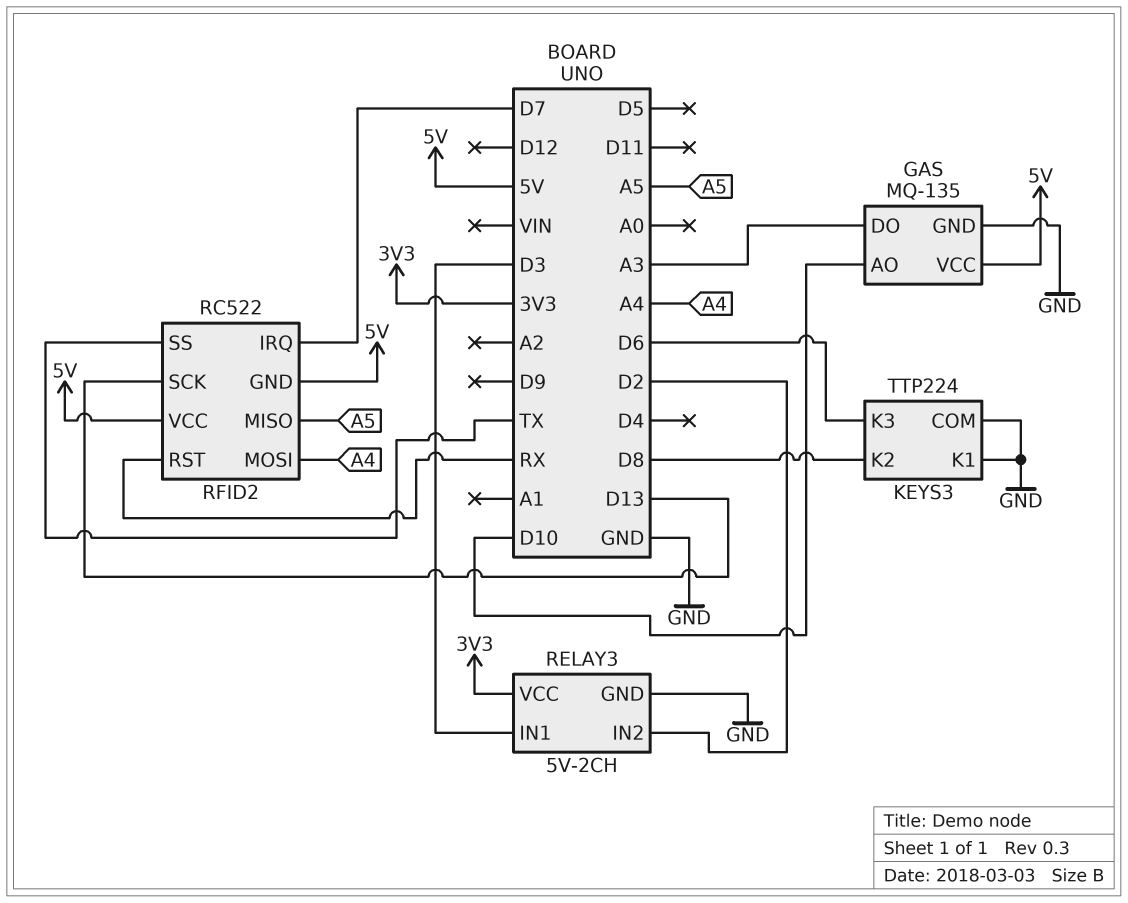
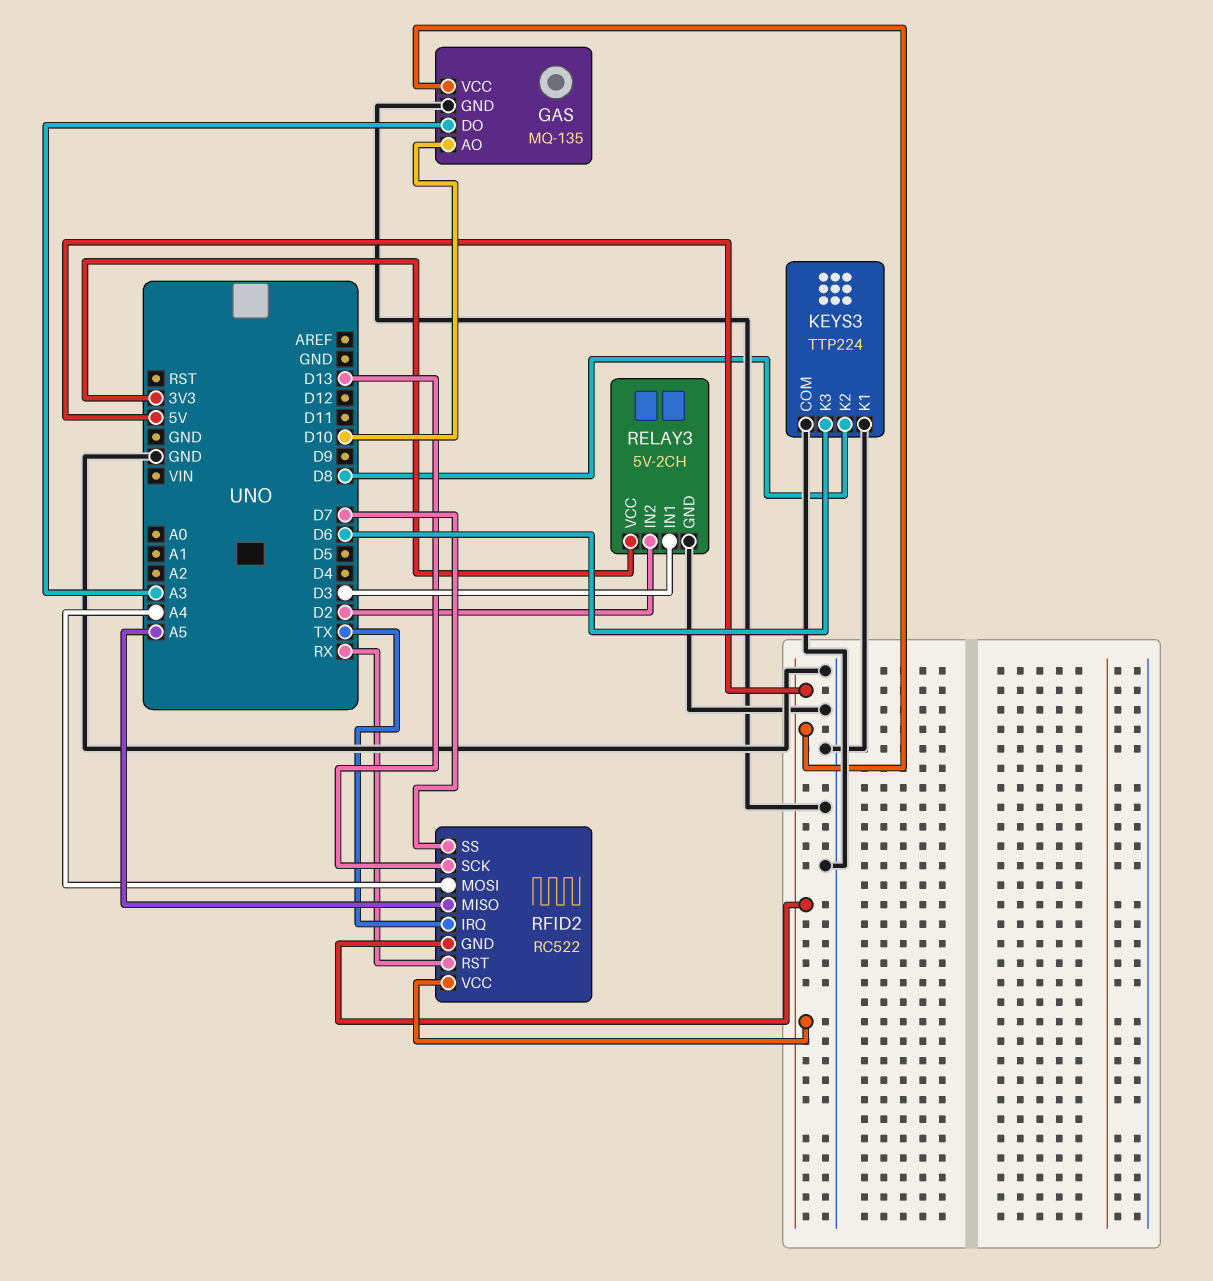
RFID2 pin IRQ: D7 -> TX
RFID2 pin SS: TX -> D7

